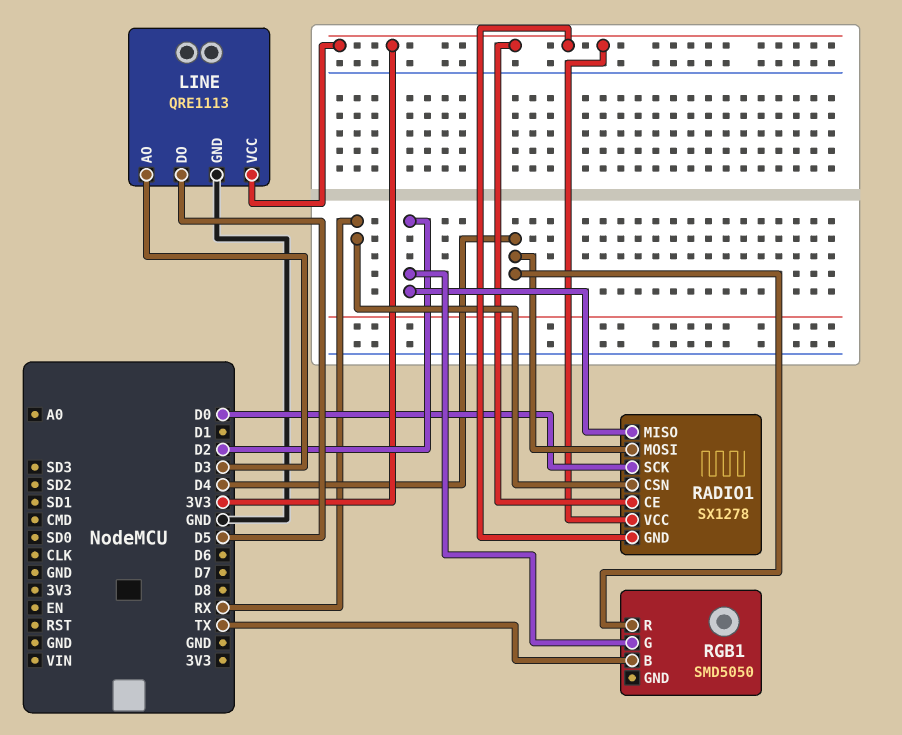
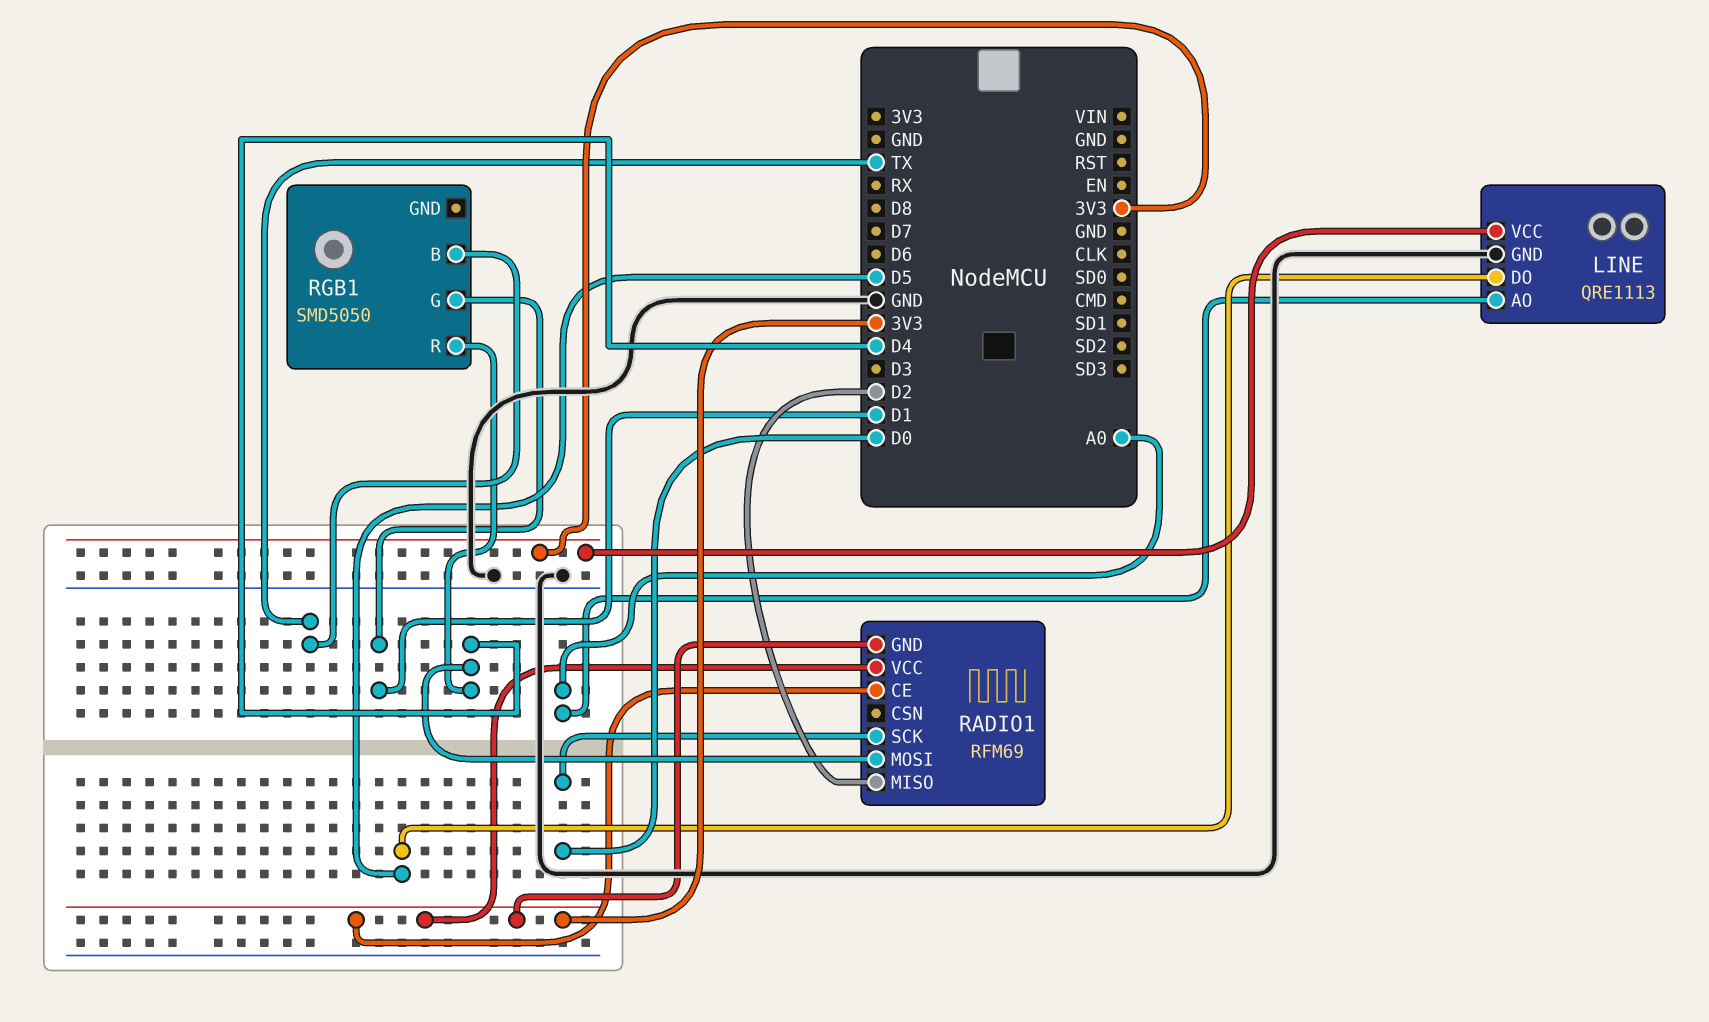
LINE pin AO: D3 -> A0
RADIO1: SX1278 -> RFM69
RADIO1 pin CSN: RX -> none
RGB1 pin G: D2 -> D1

